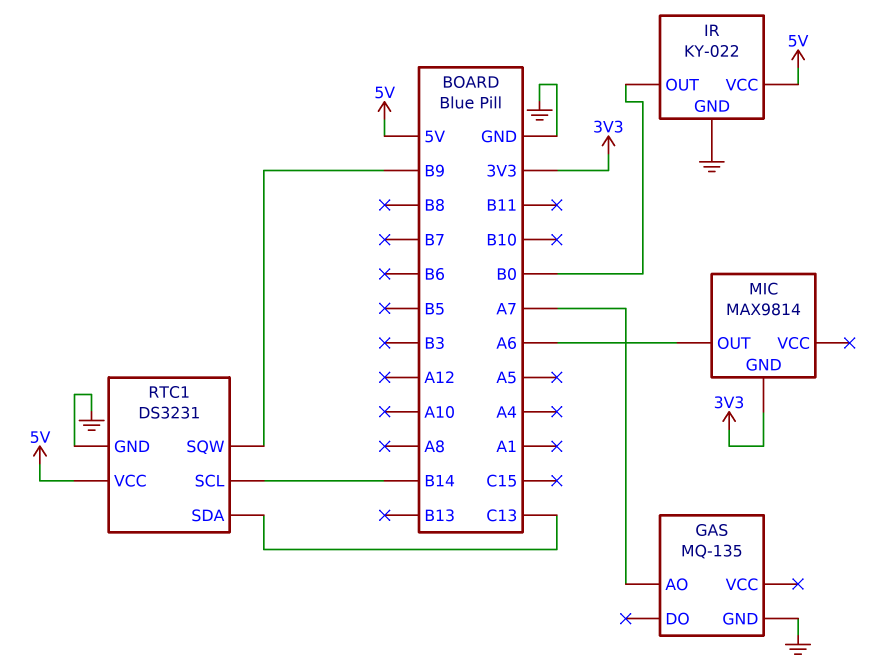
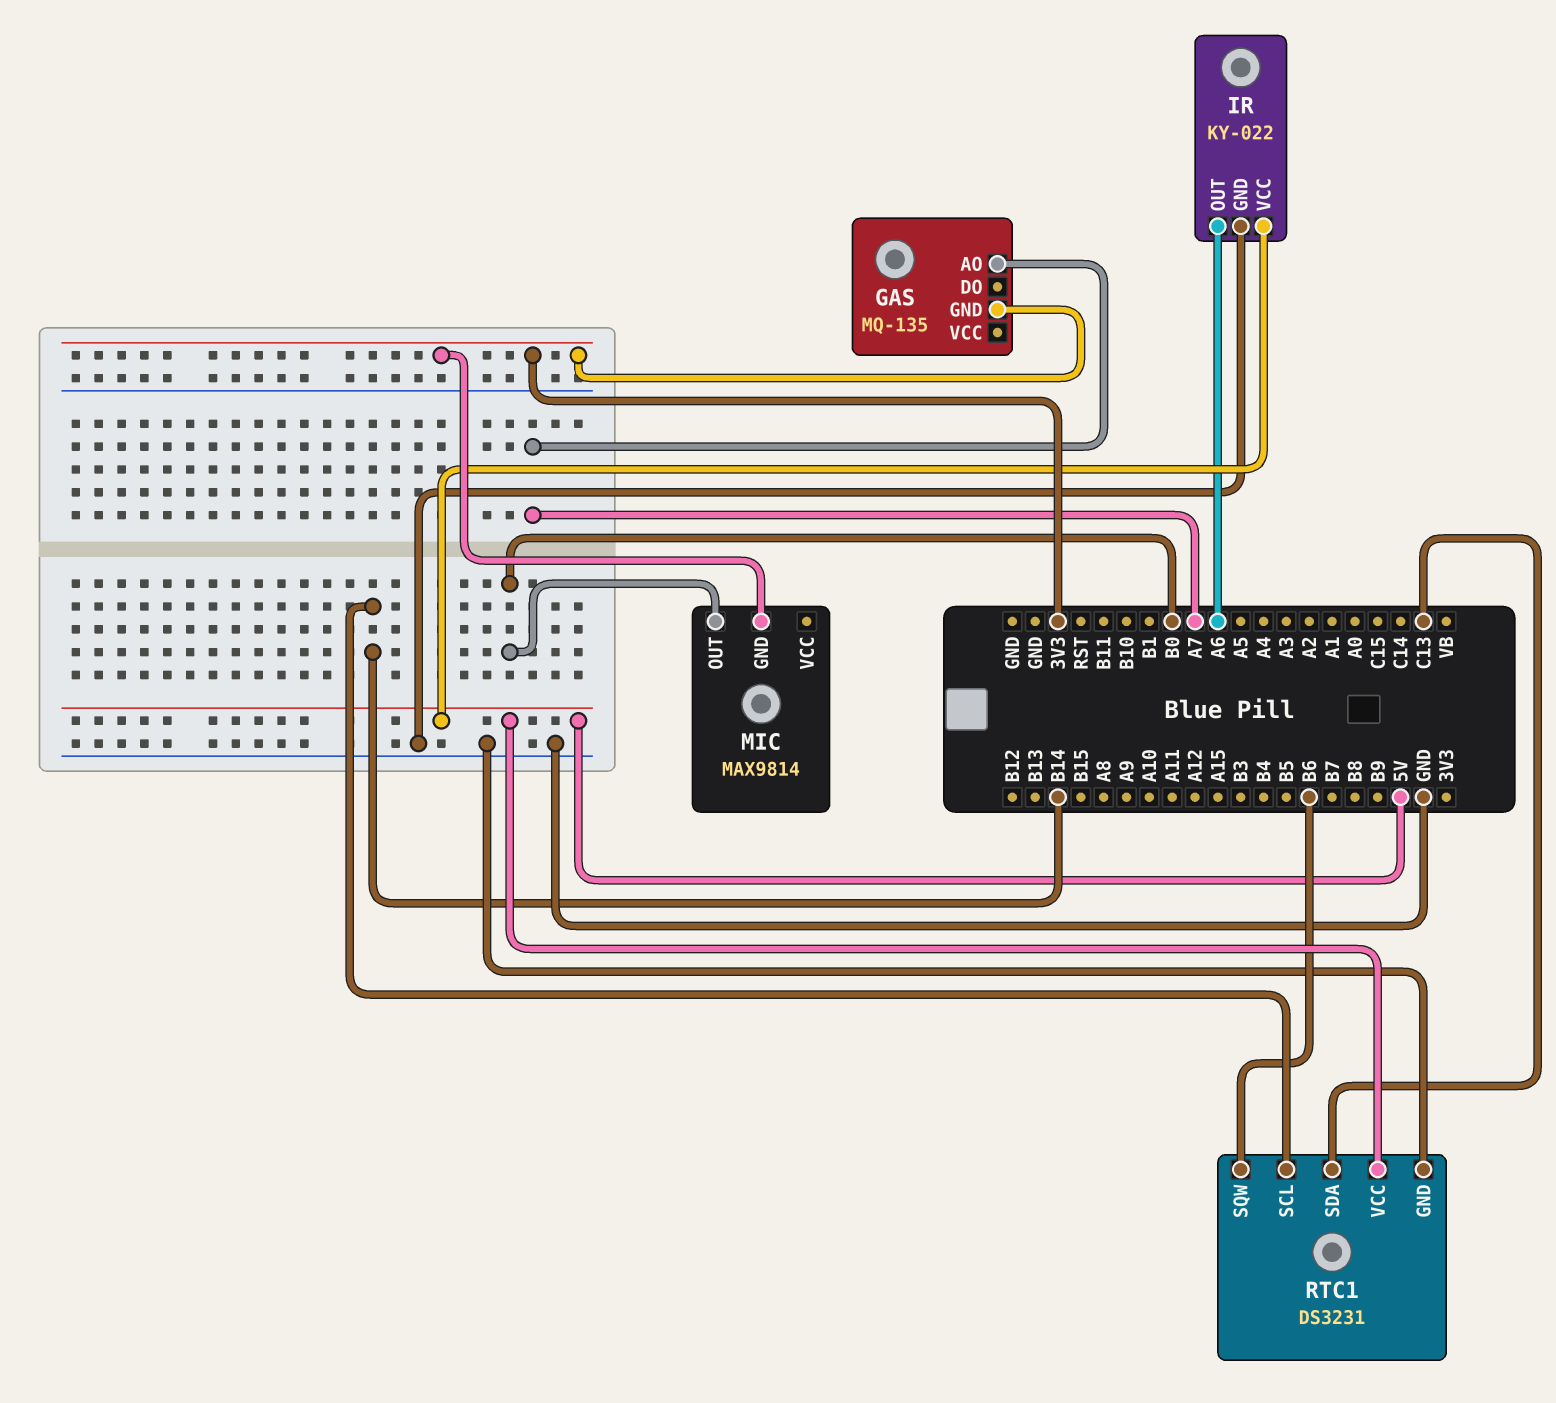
GAS pin GND: GND -> 3V3
IR pin OUT: B0 -> A6
MIC pin OUT: A6 -> B0
RTC1 pin SQW: B9 -> B6

